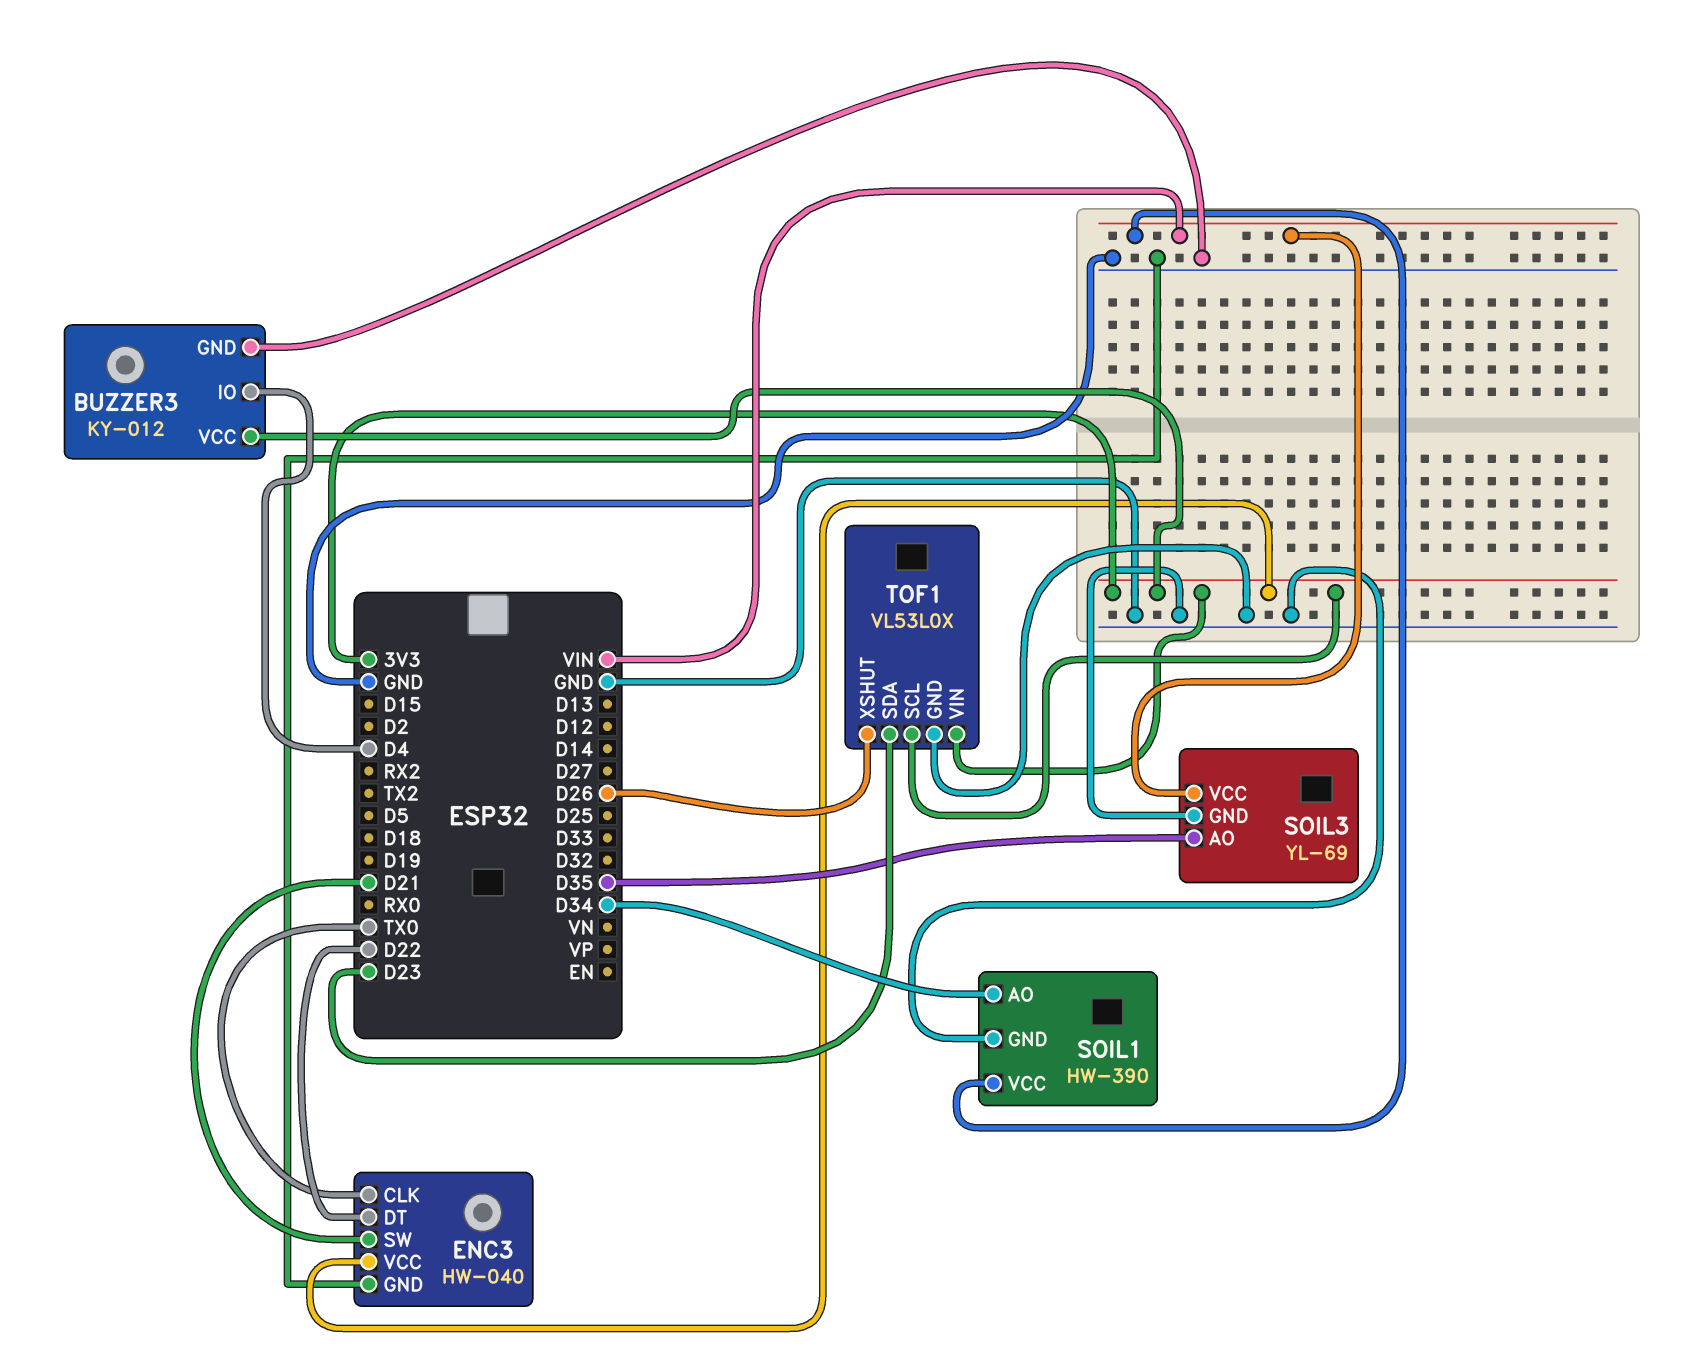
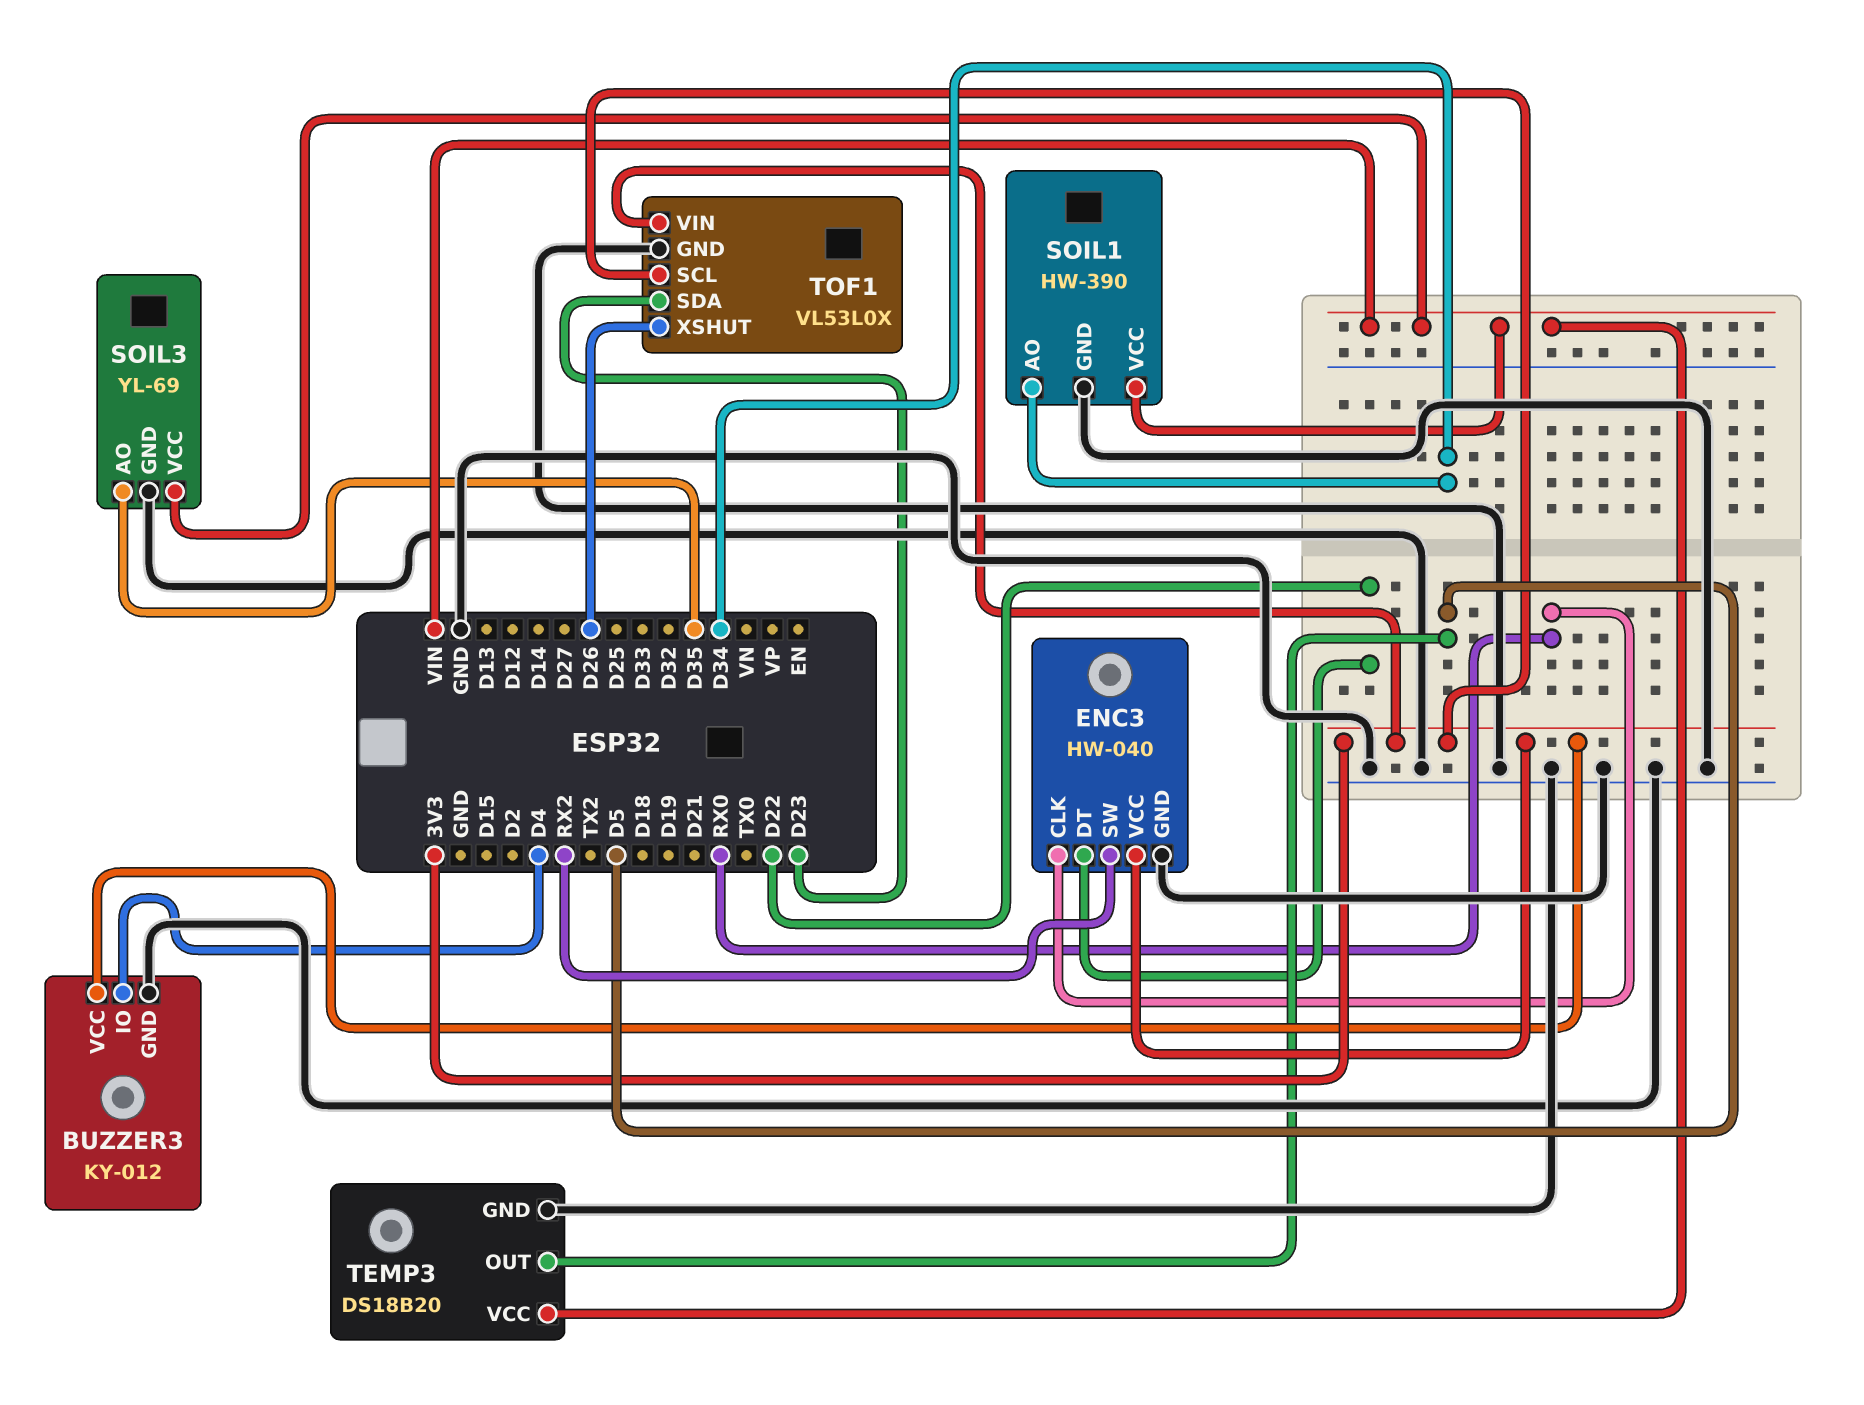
ENC3 pin CLK: TX0 -> RX0
ENC3 pin SW: D21 -> RX2
TEMP3: none -> DS18B20
TEMP3 pin GND: none -> GND
TEMP3 pin OUT: none -> D5
TEMP3 pin VCC: none -> VIN

